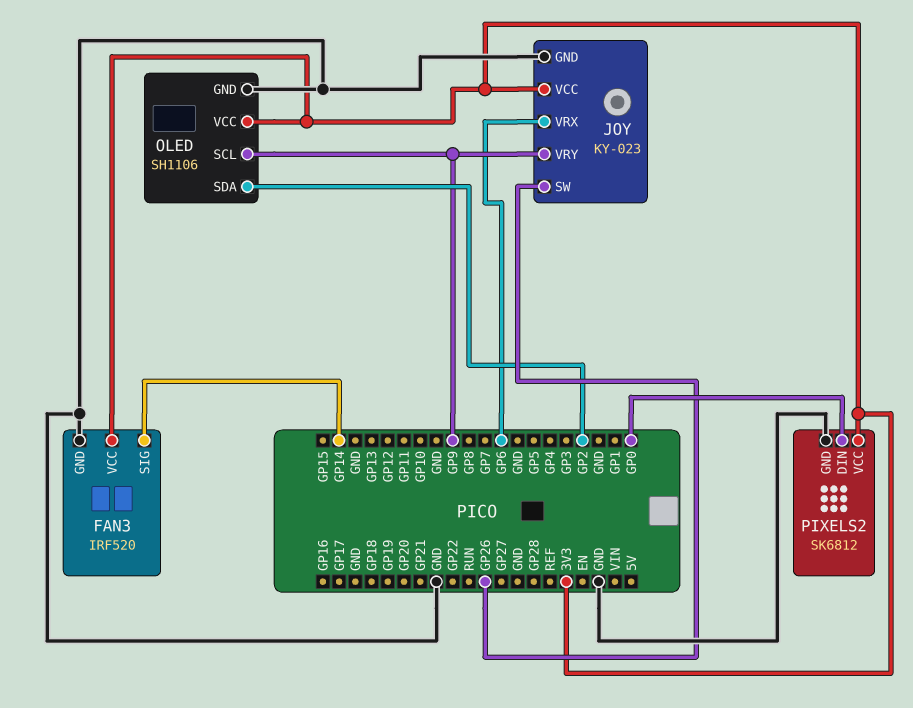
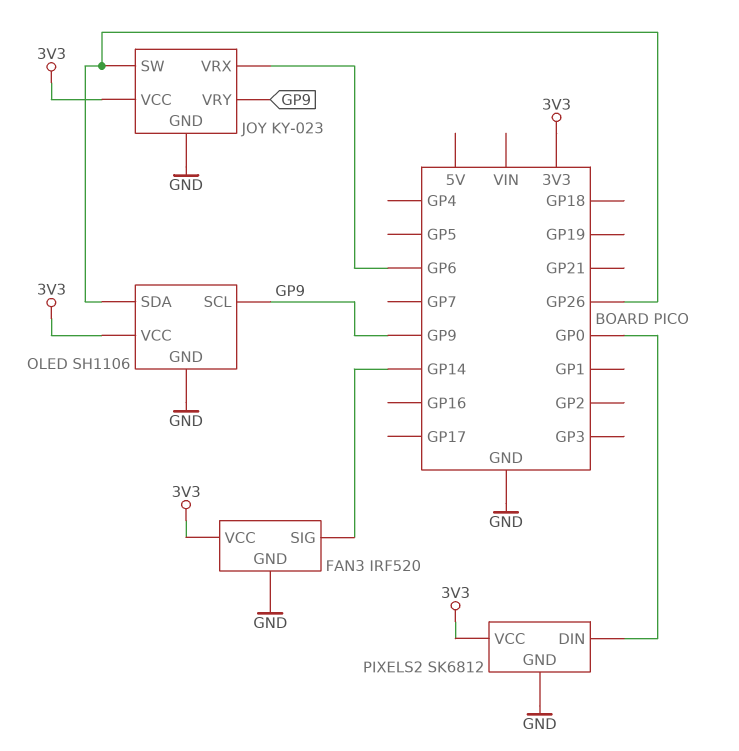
OLED pin SDA: GP2 -> GP26

